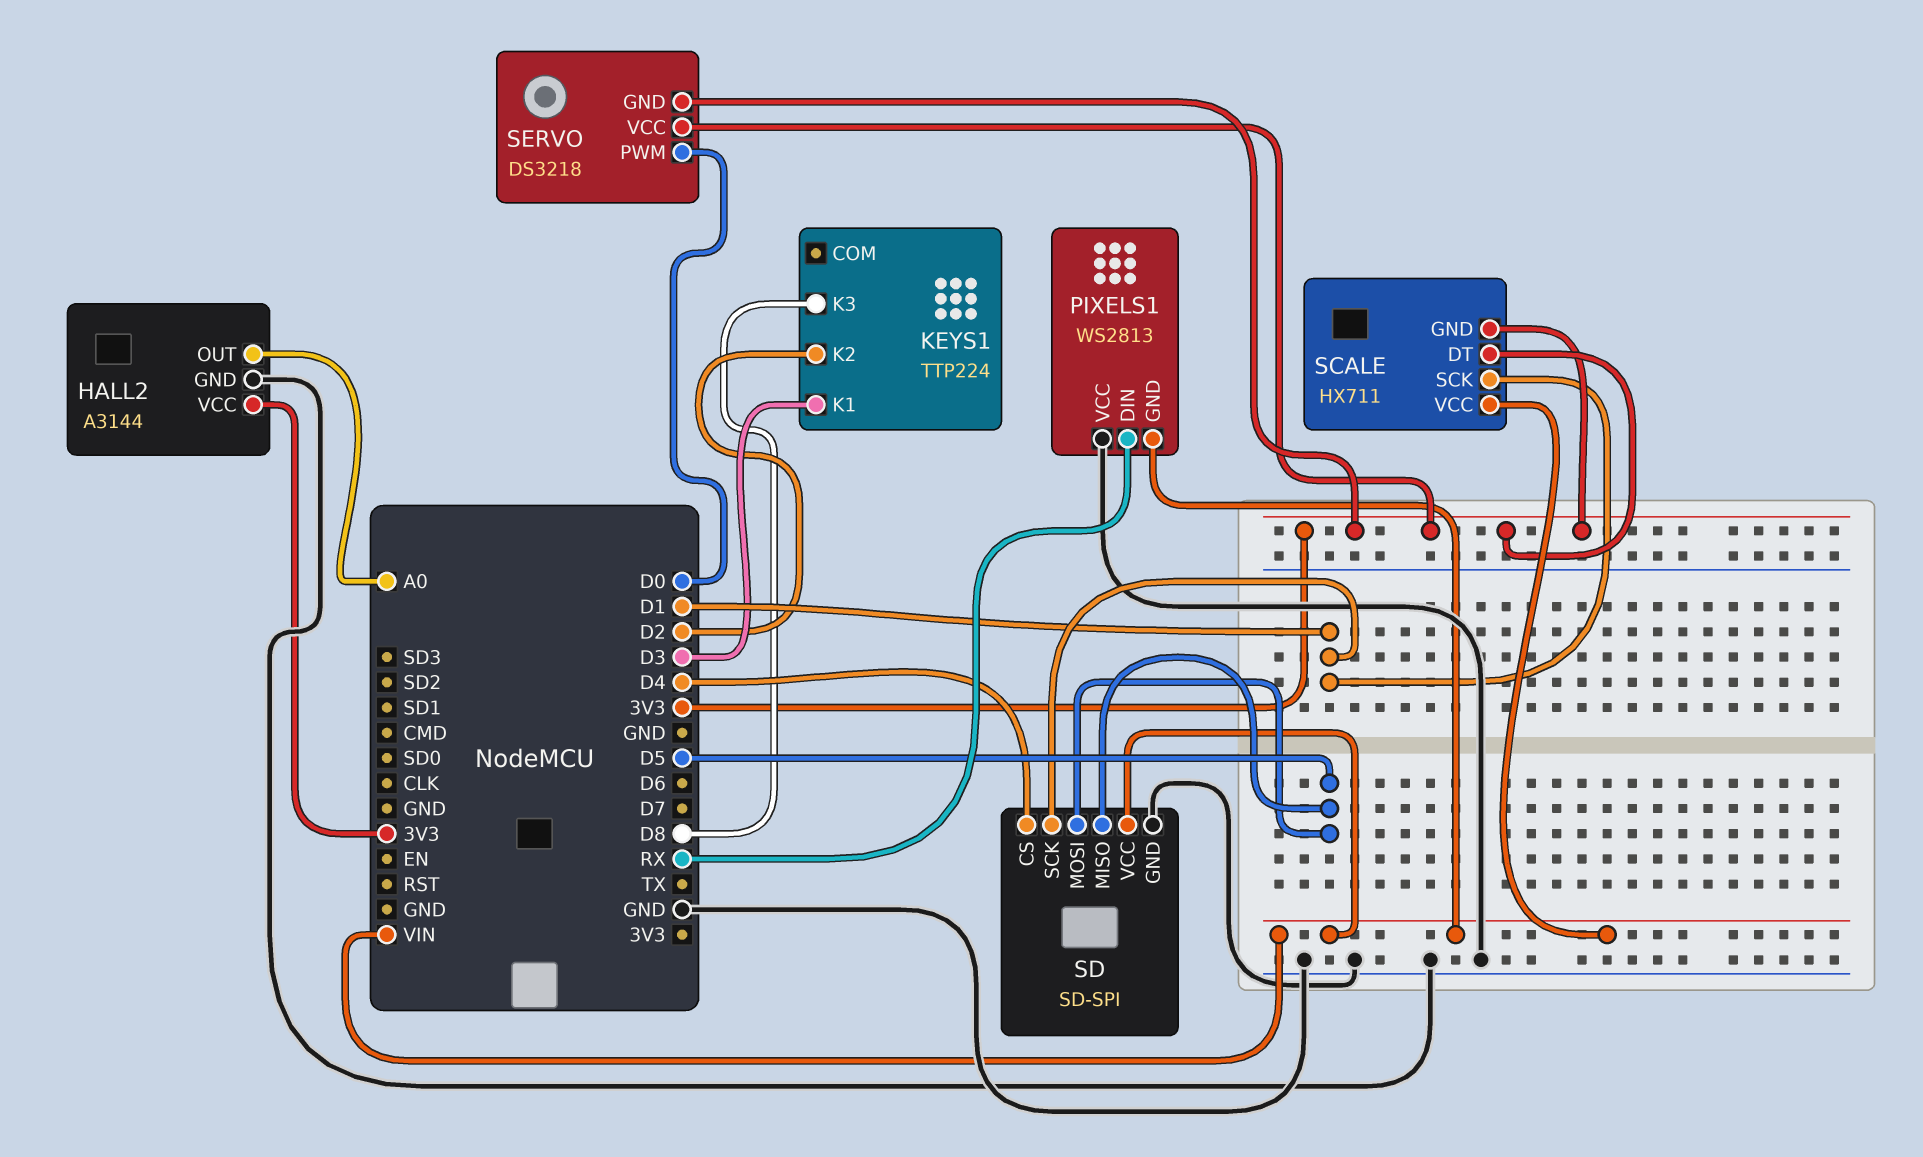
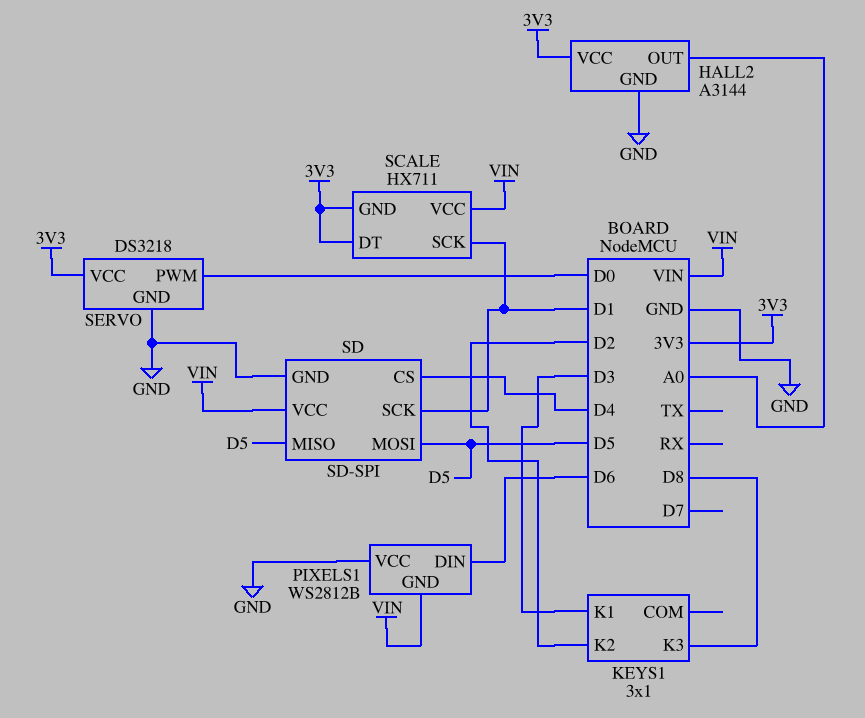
KEYS1: TTP224 -> 3x1
PIXELS1: WS2813 -> WS2812B
PIXELS1 pin DIN: RX -> D6
SERVO pin GND: 3V3 -> GND

